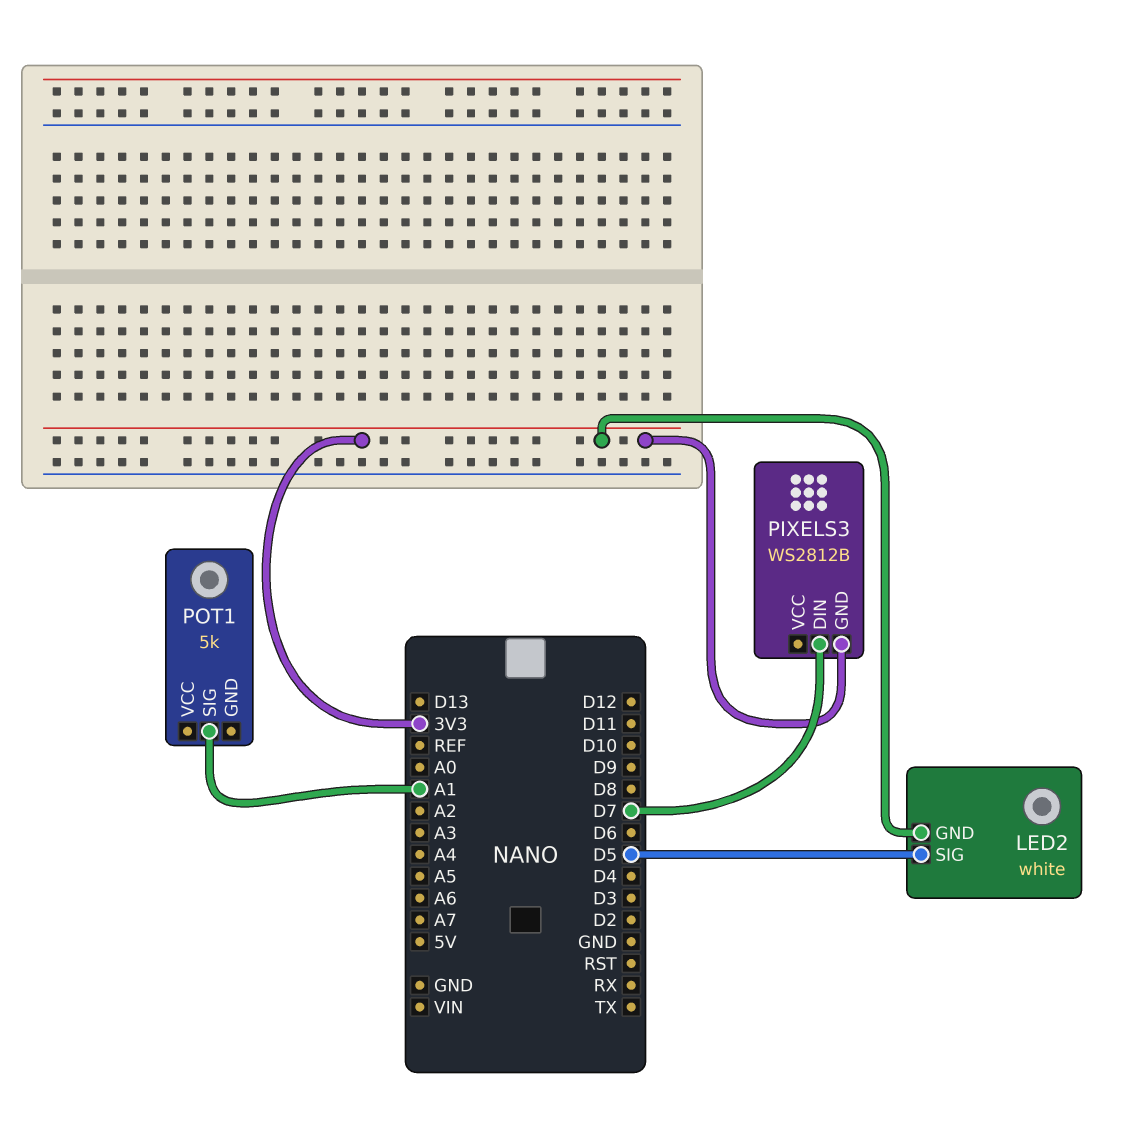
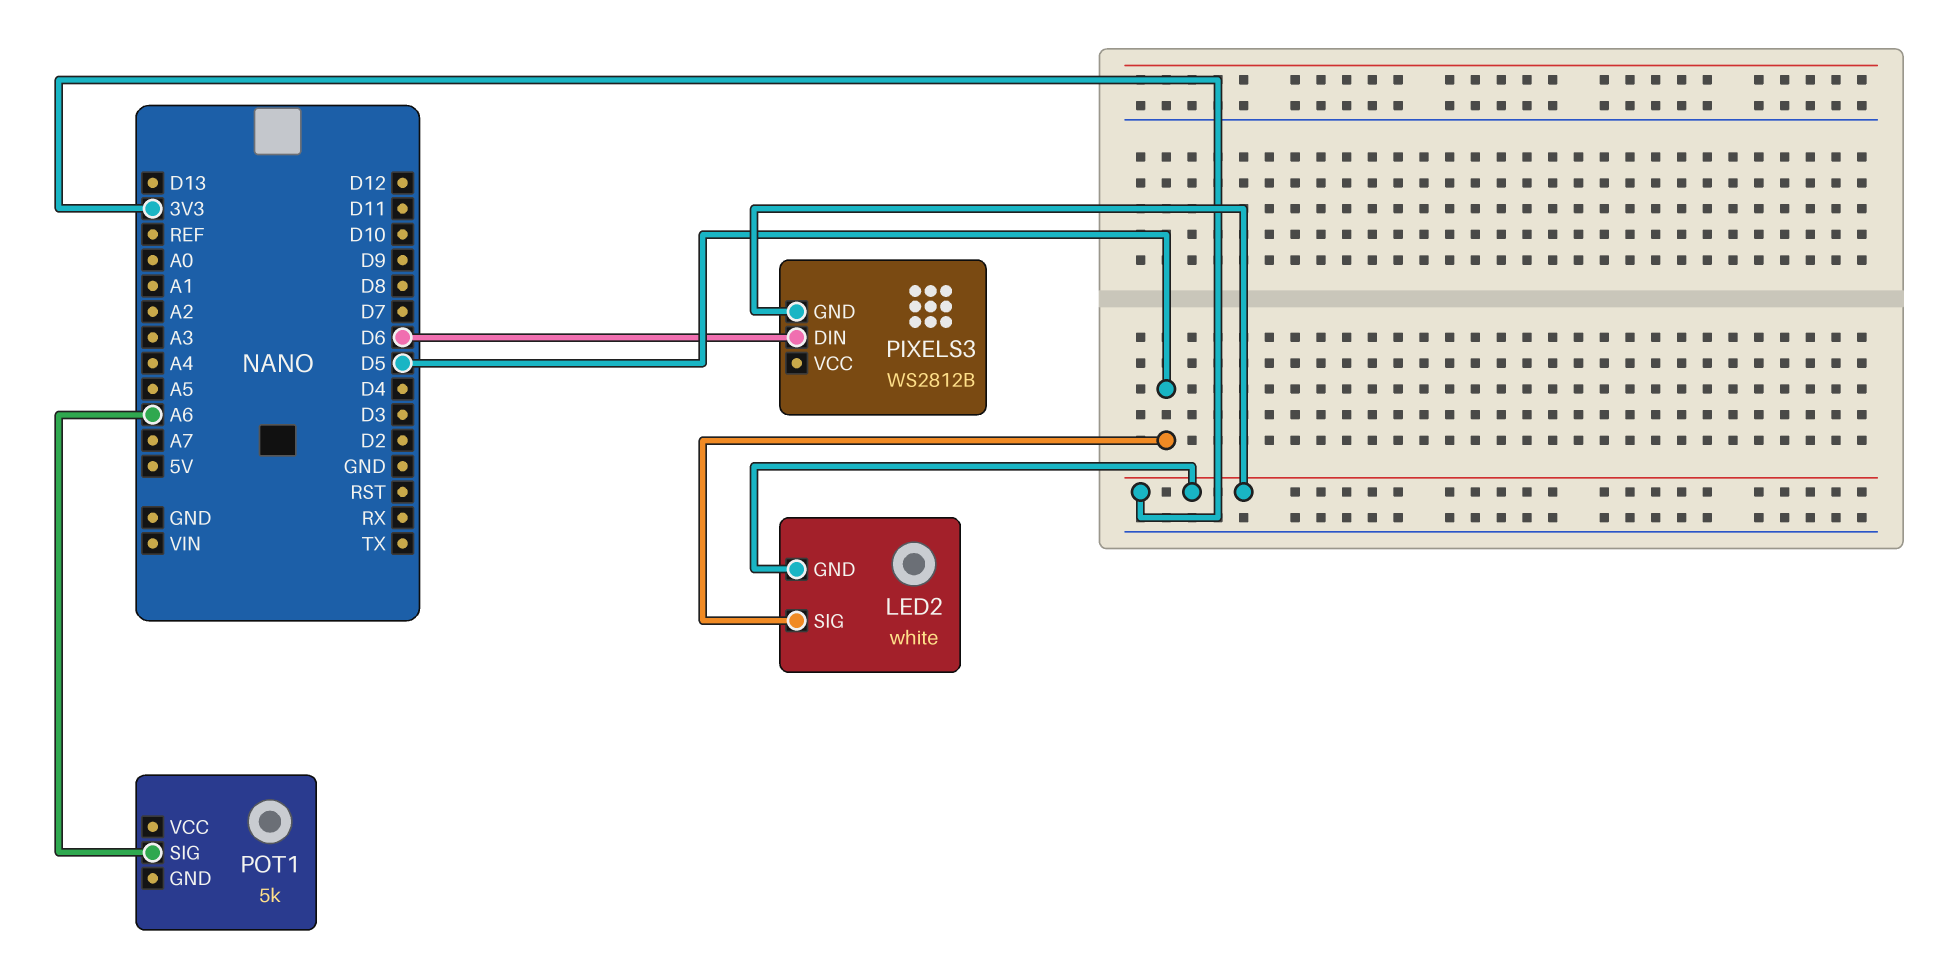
PIXELS3 pin DIN: D7 -> D6
POT1 pin SIG: A1 -> A6

